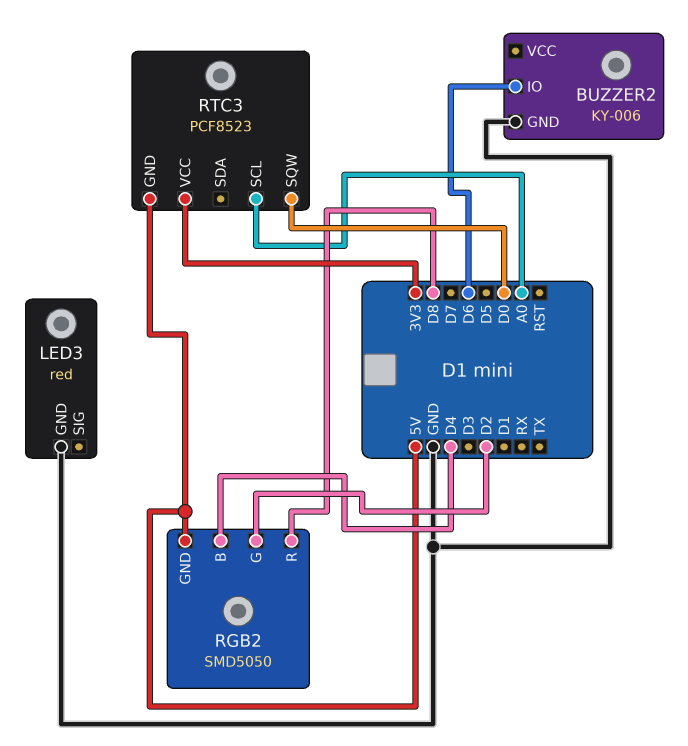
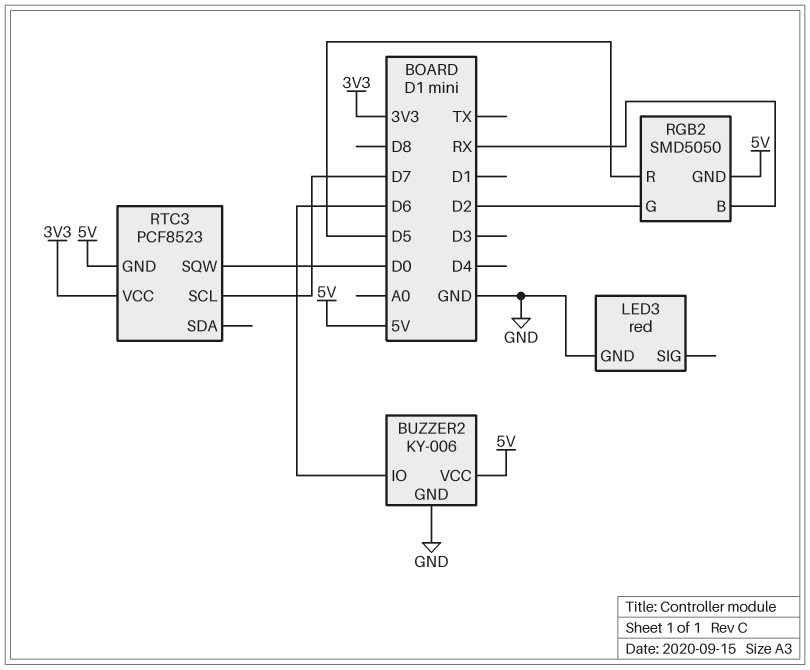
BUZZER2 pin VCC: none -> 5V
RGB2 pin B: D4 -> RX
RGB2 pin R: D8 -> D5
RTC3 pin SCL: A0 -> D7

